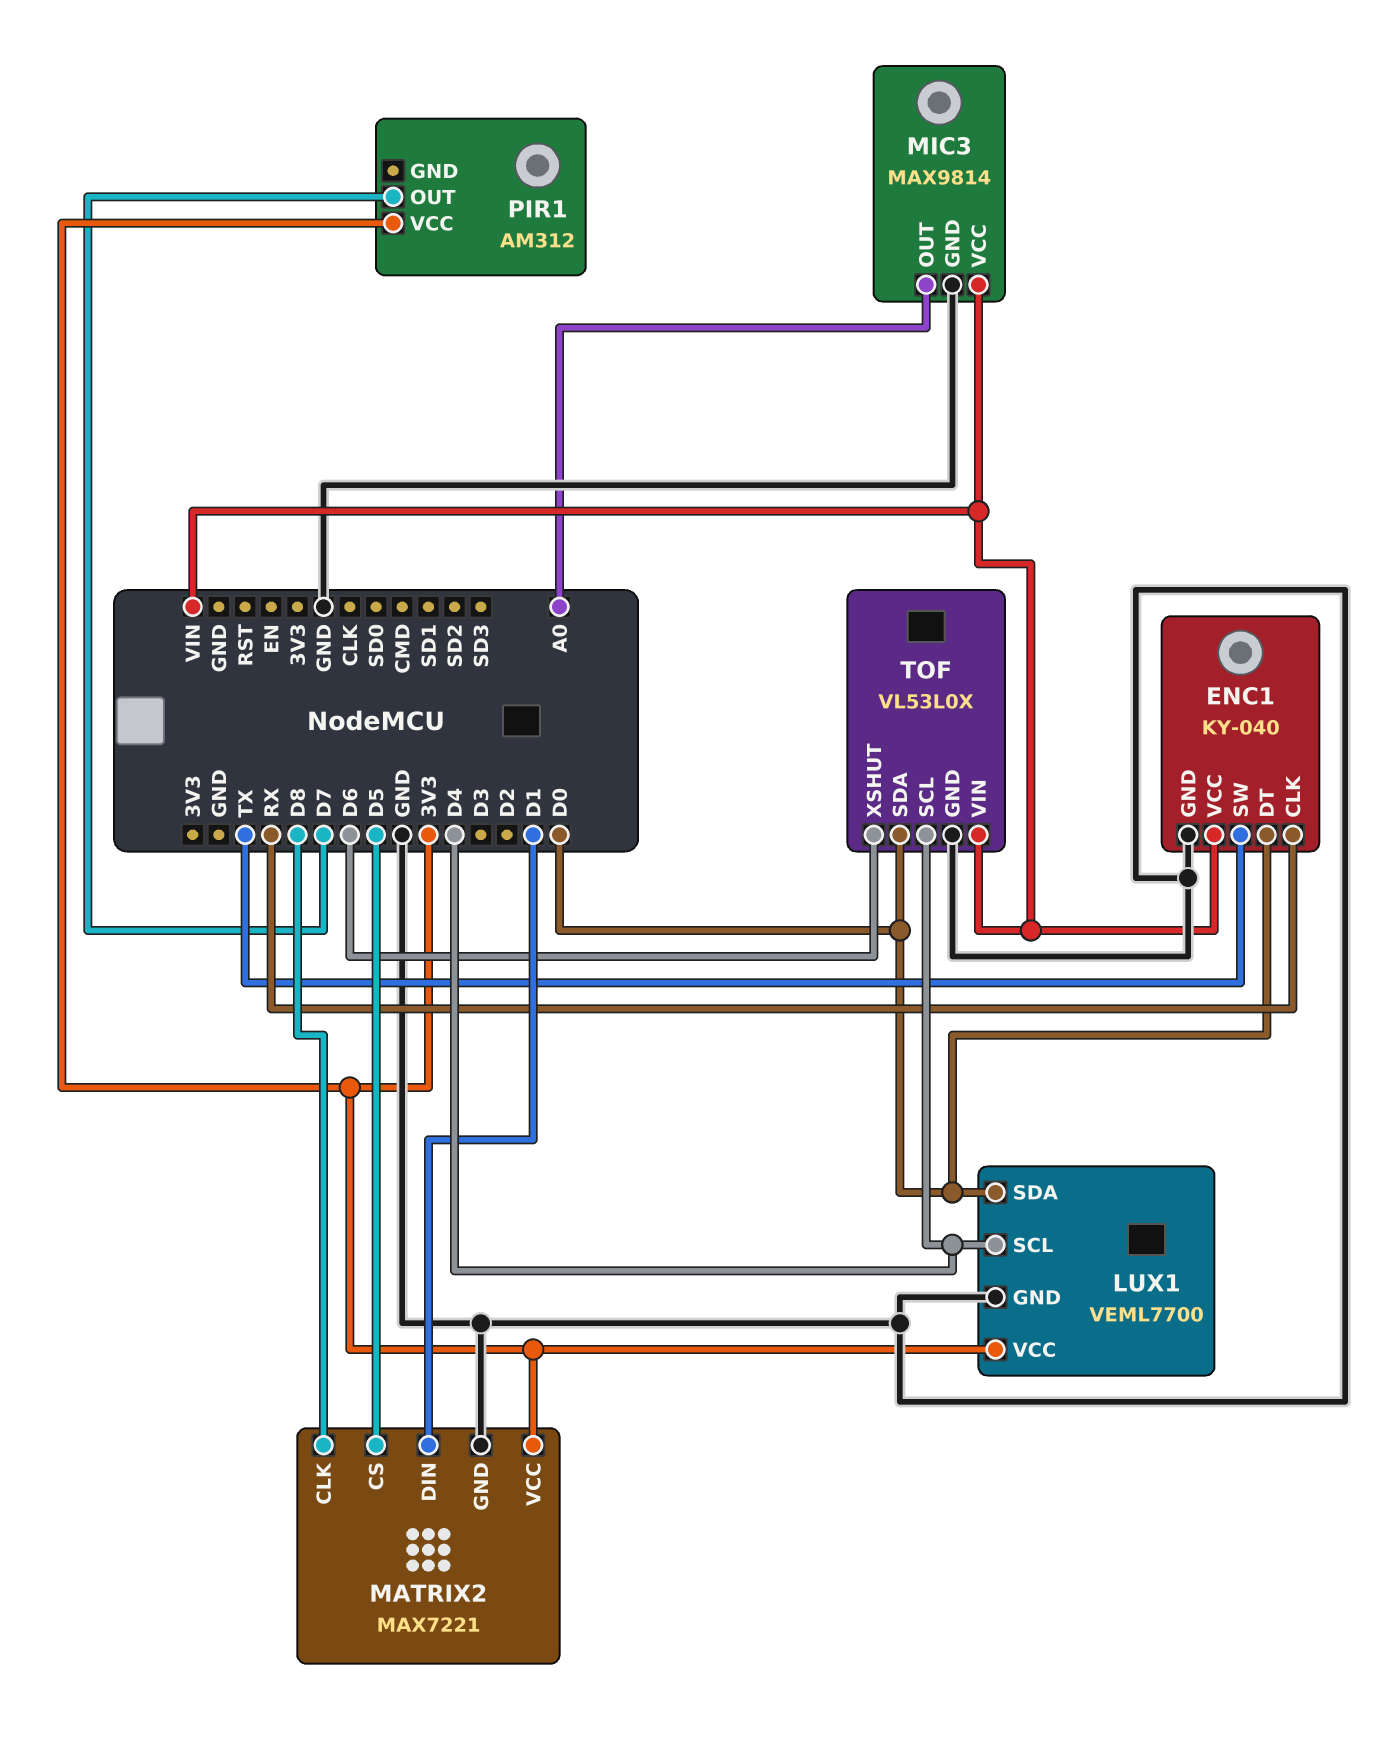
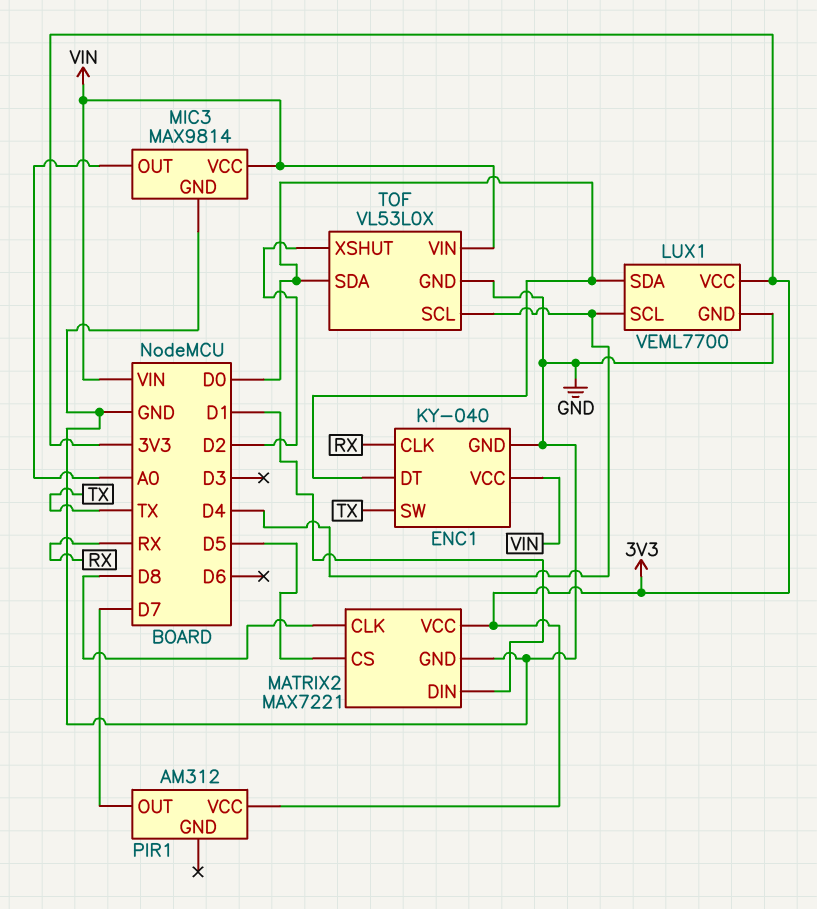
TOF pin XSHUT: D6 -> D2

